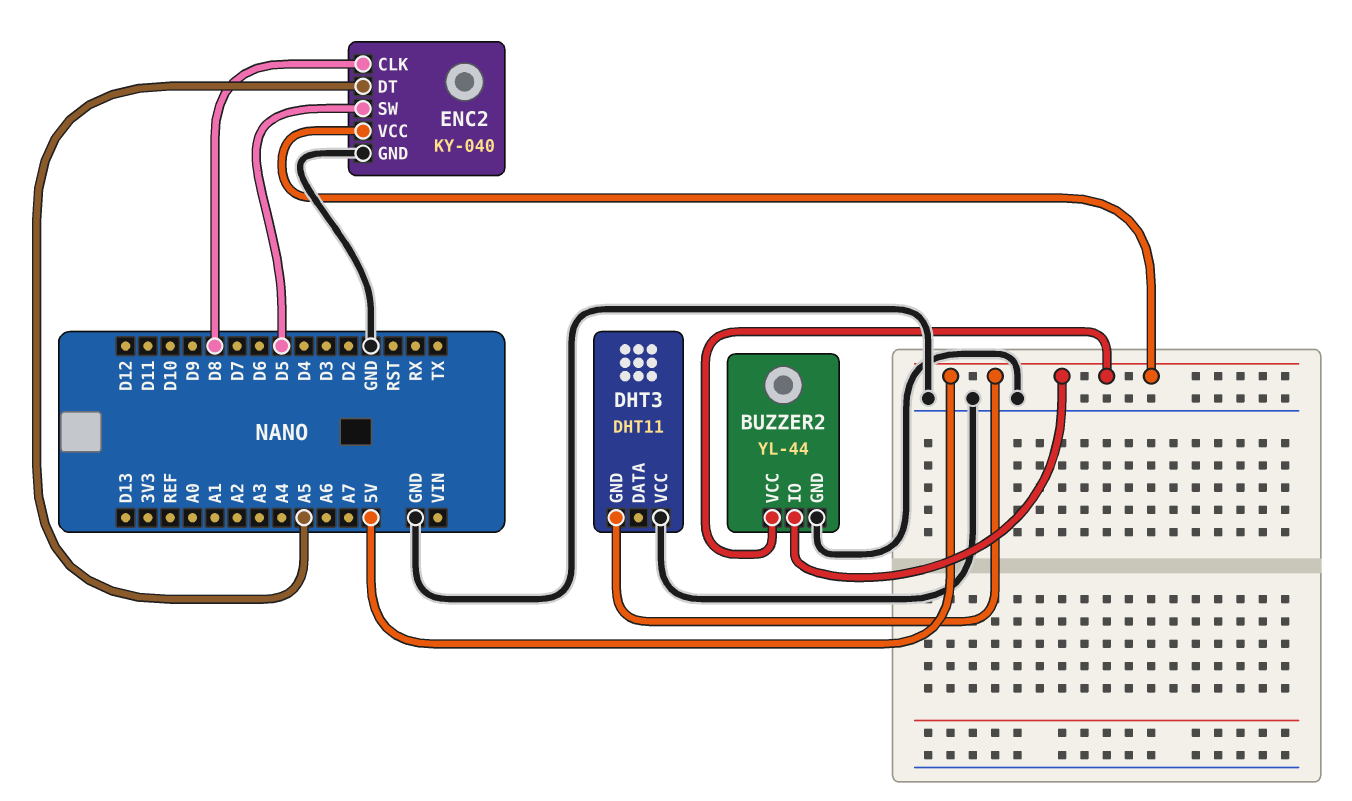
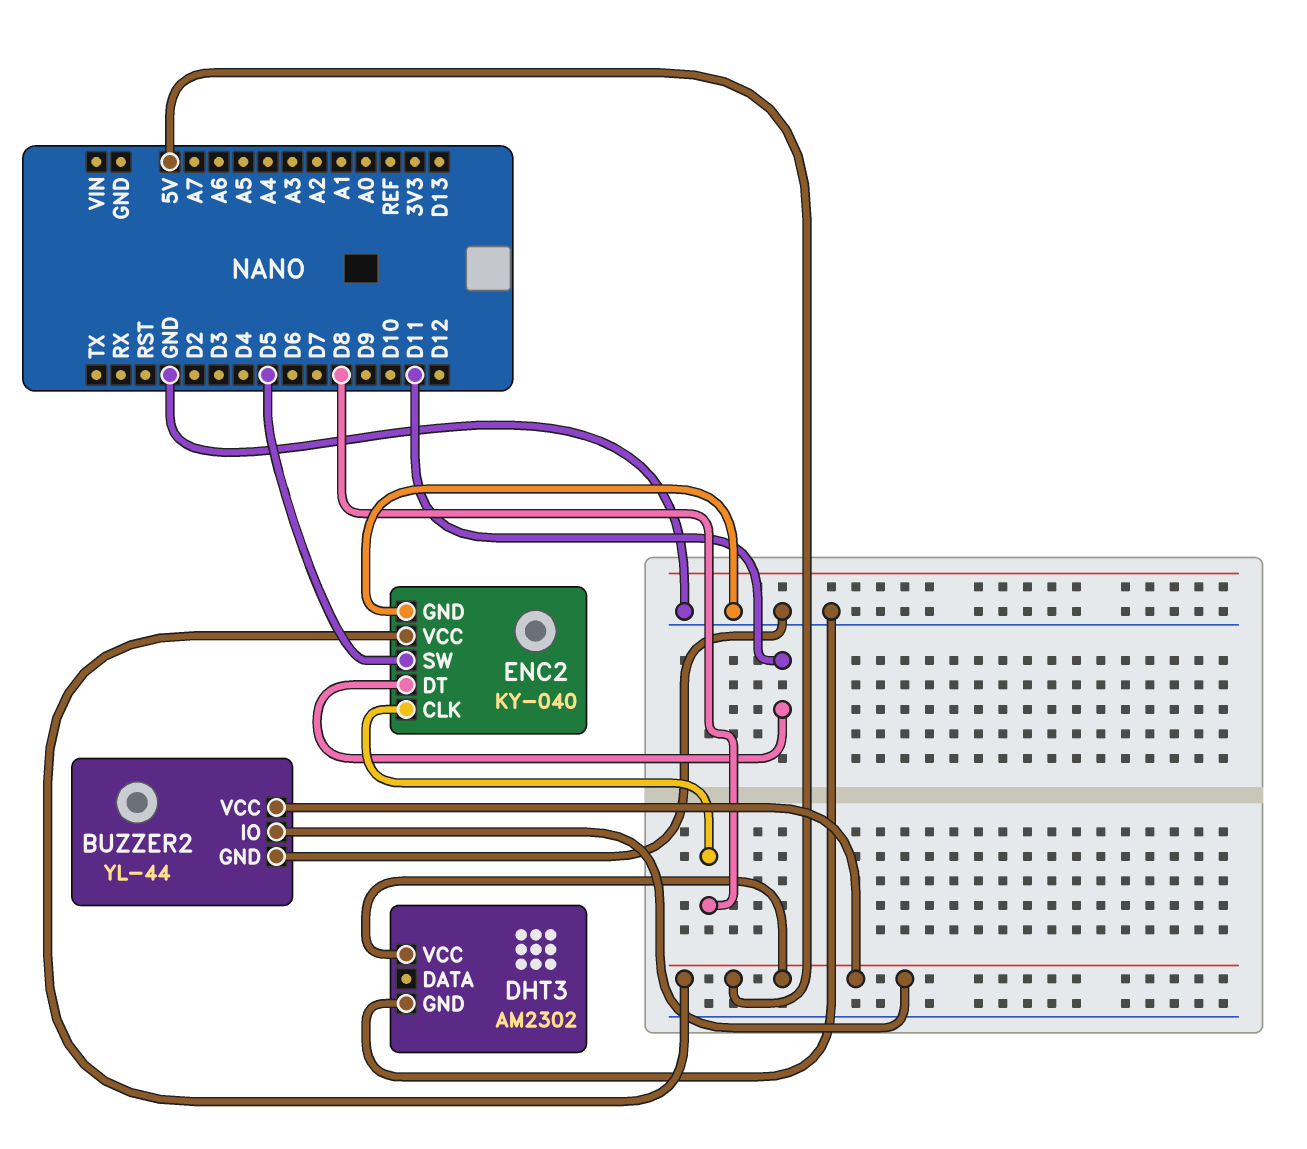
DHT3: DHT11 -> AM2302
DHT3 pin GND: 5V -> GND
DHT3 pin VCC: GND -> 5V
ENC2 pin DT: A5 -> D11

